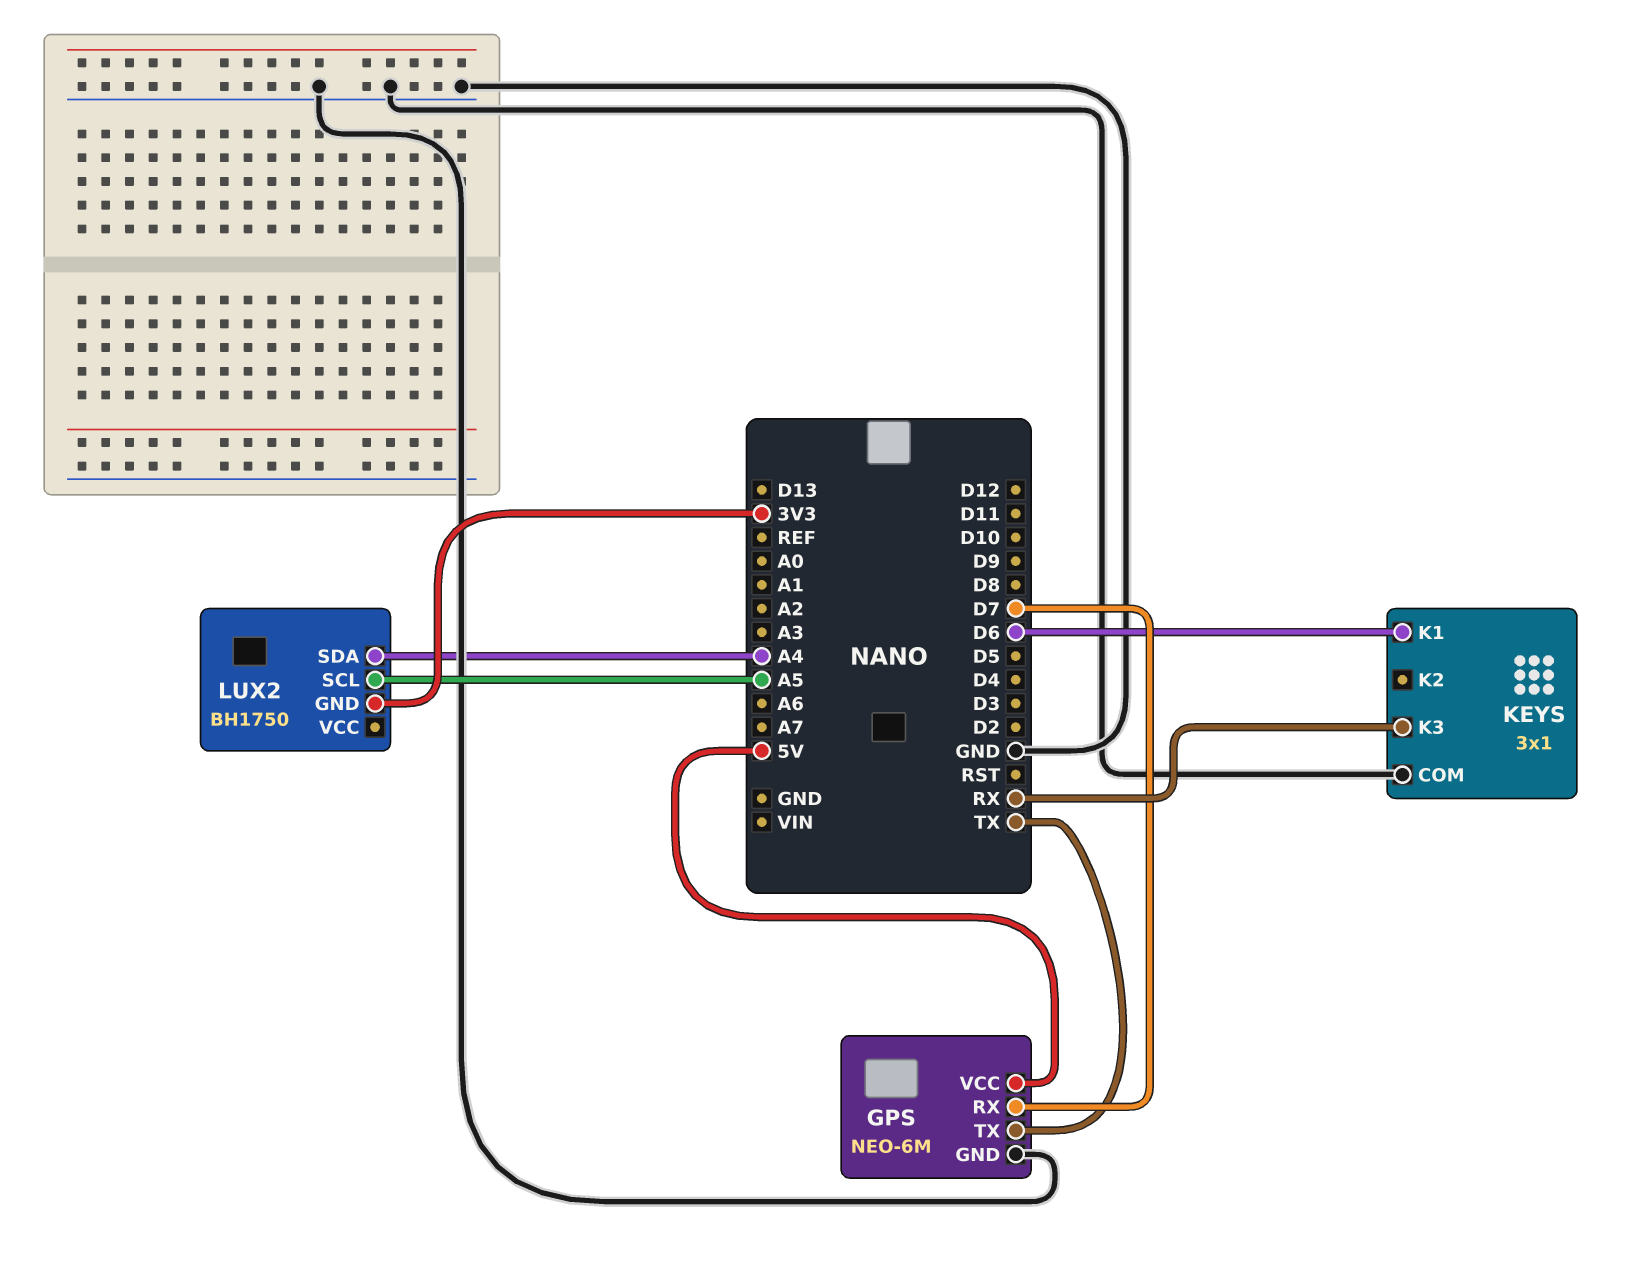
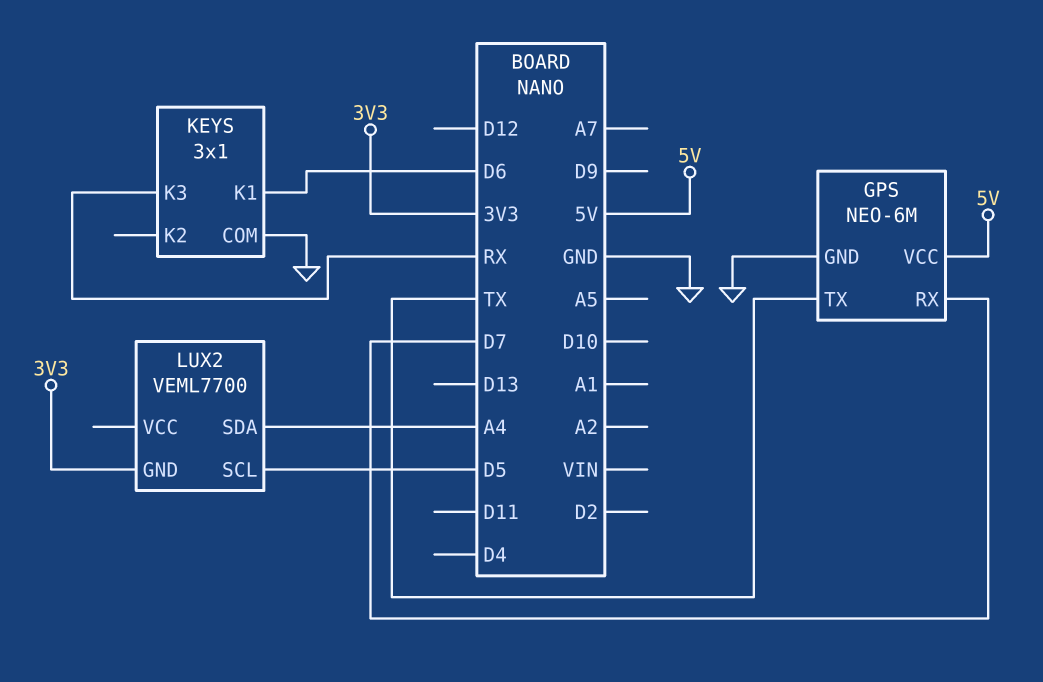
LUX2: BH1750 -> VEML7700
LUX2 pin SCL: A5 -> D5

